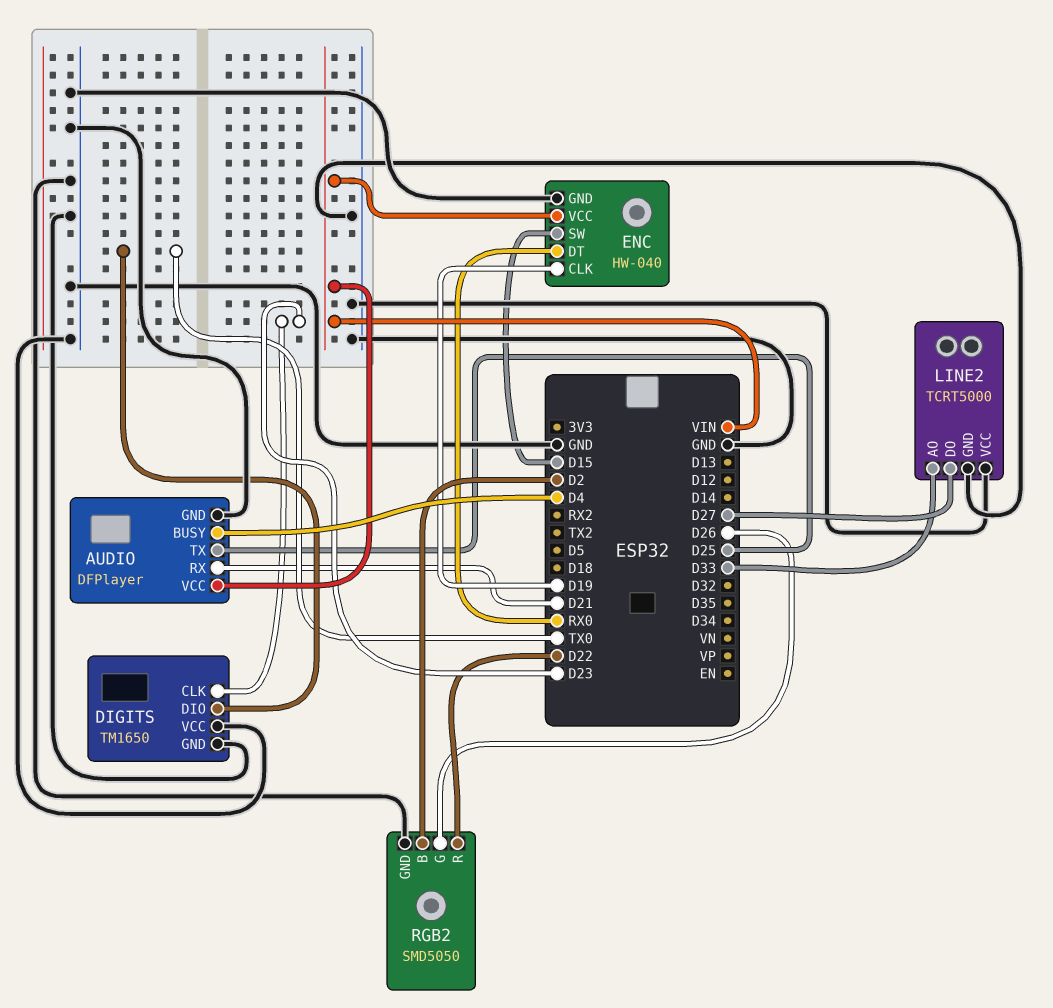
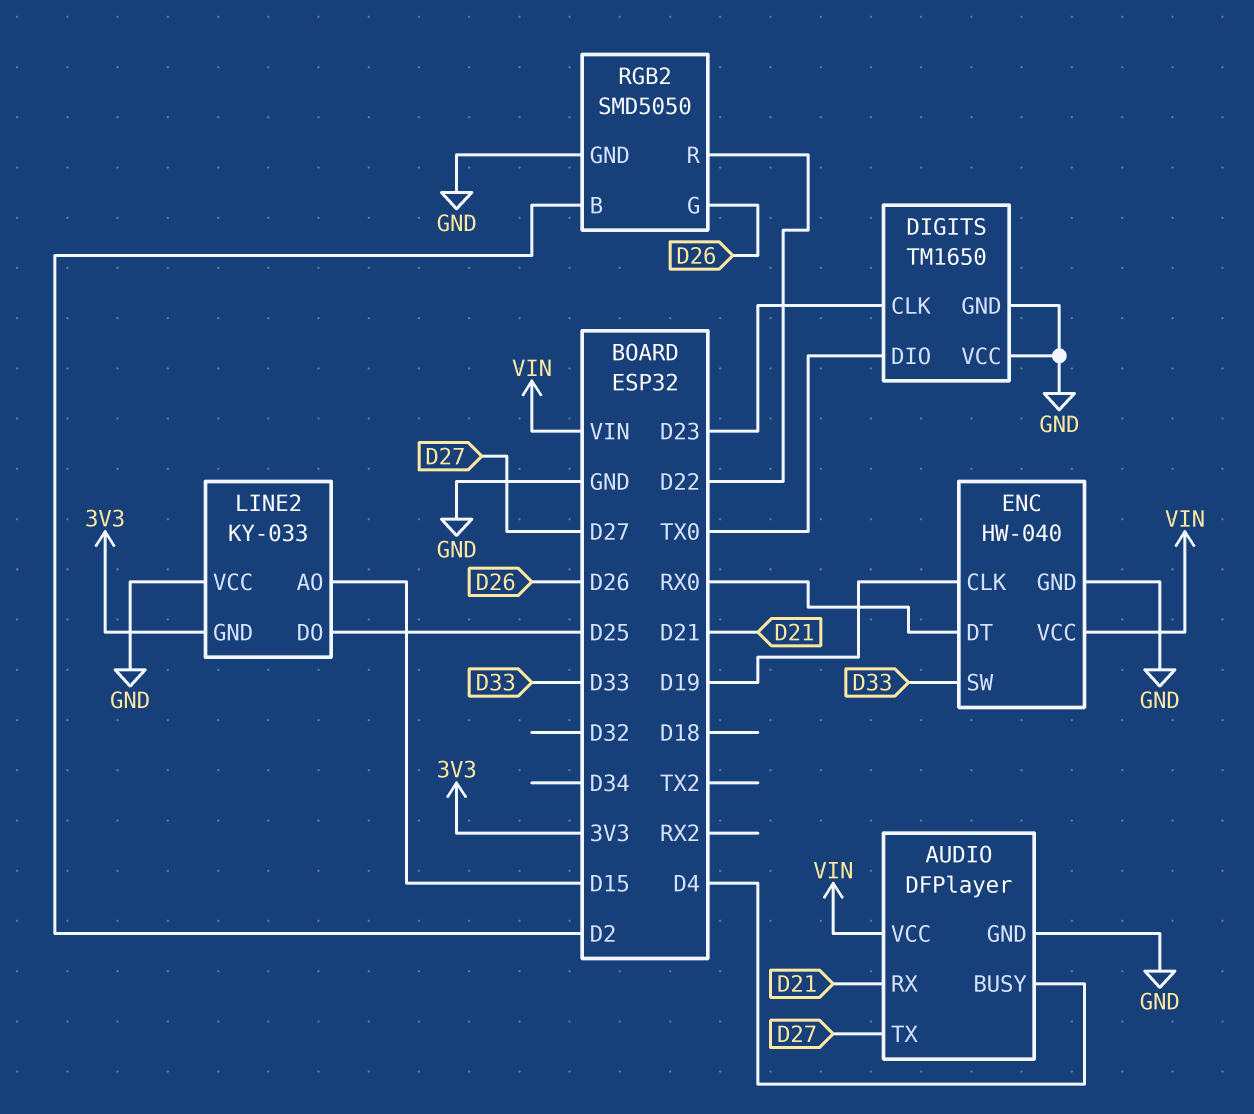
AUDIO pin TX: D25 -> D27
ENC pin SW: D15 -> D33
LINE2: TCRT5000 -> KY-033
LINE2 pin AO: D33 -> D15
LINE2 pin DO: D27 -> D25
LINE2 pin GND: GND -> 3V3

